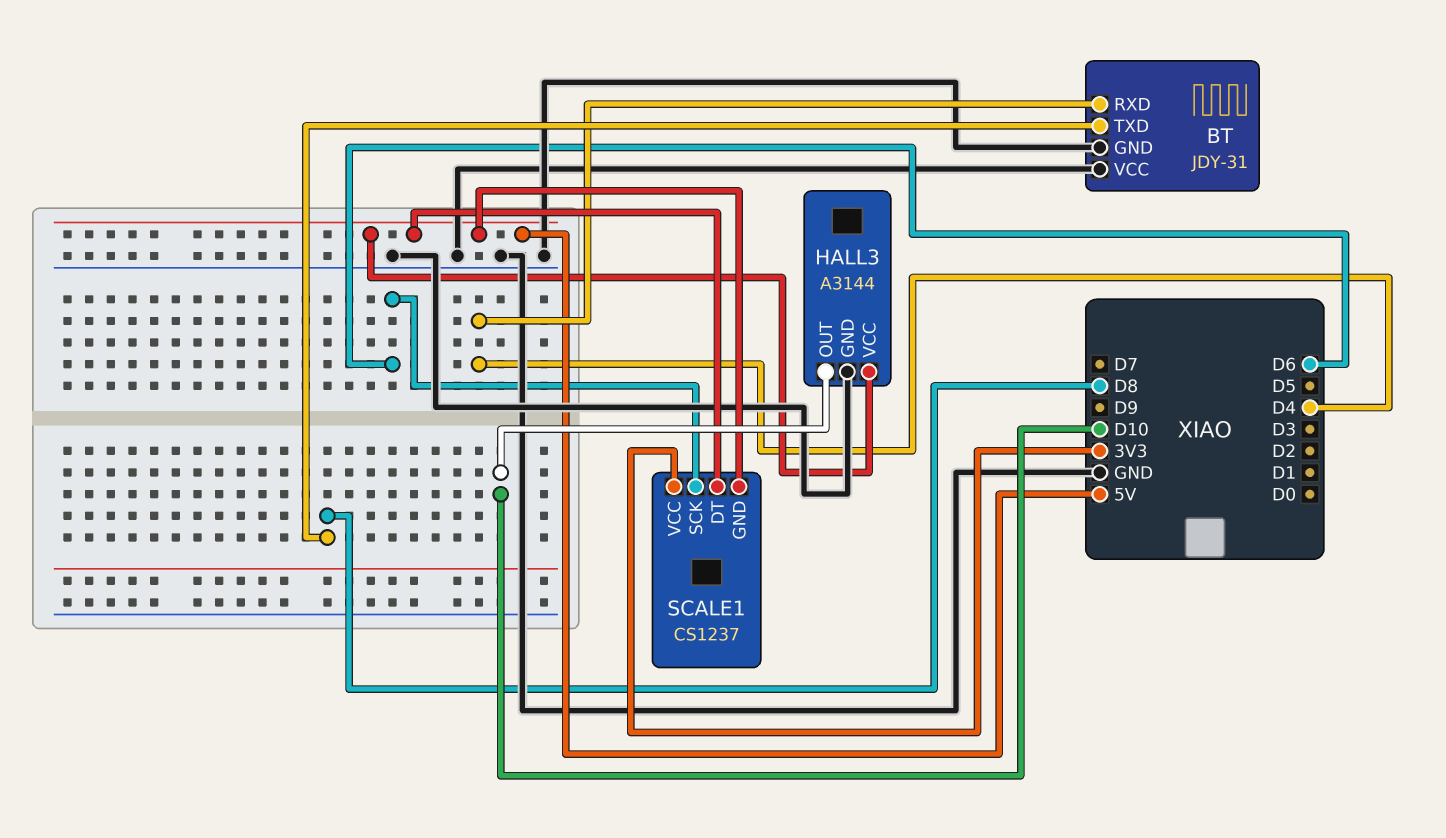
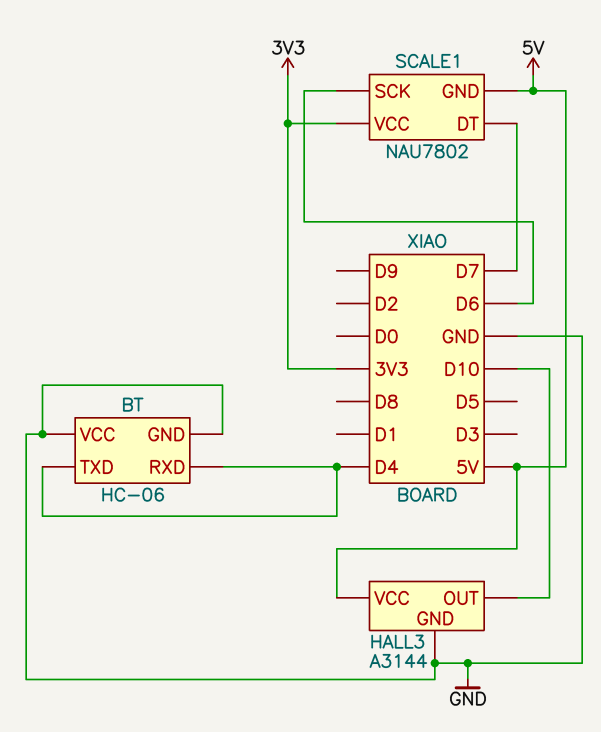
BT: JDY-31 -> HC-06
BT pin TXD: D8 -> D4
SCALE1: CS1237 -> NAU7802
SCALE1 pin DT: 5V -> D7

